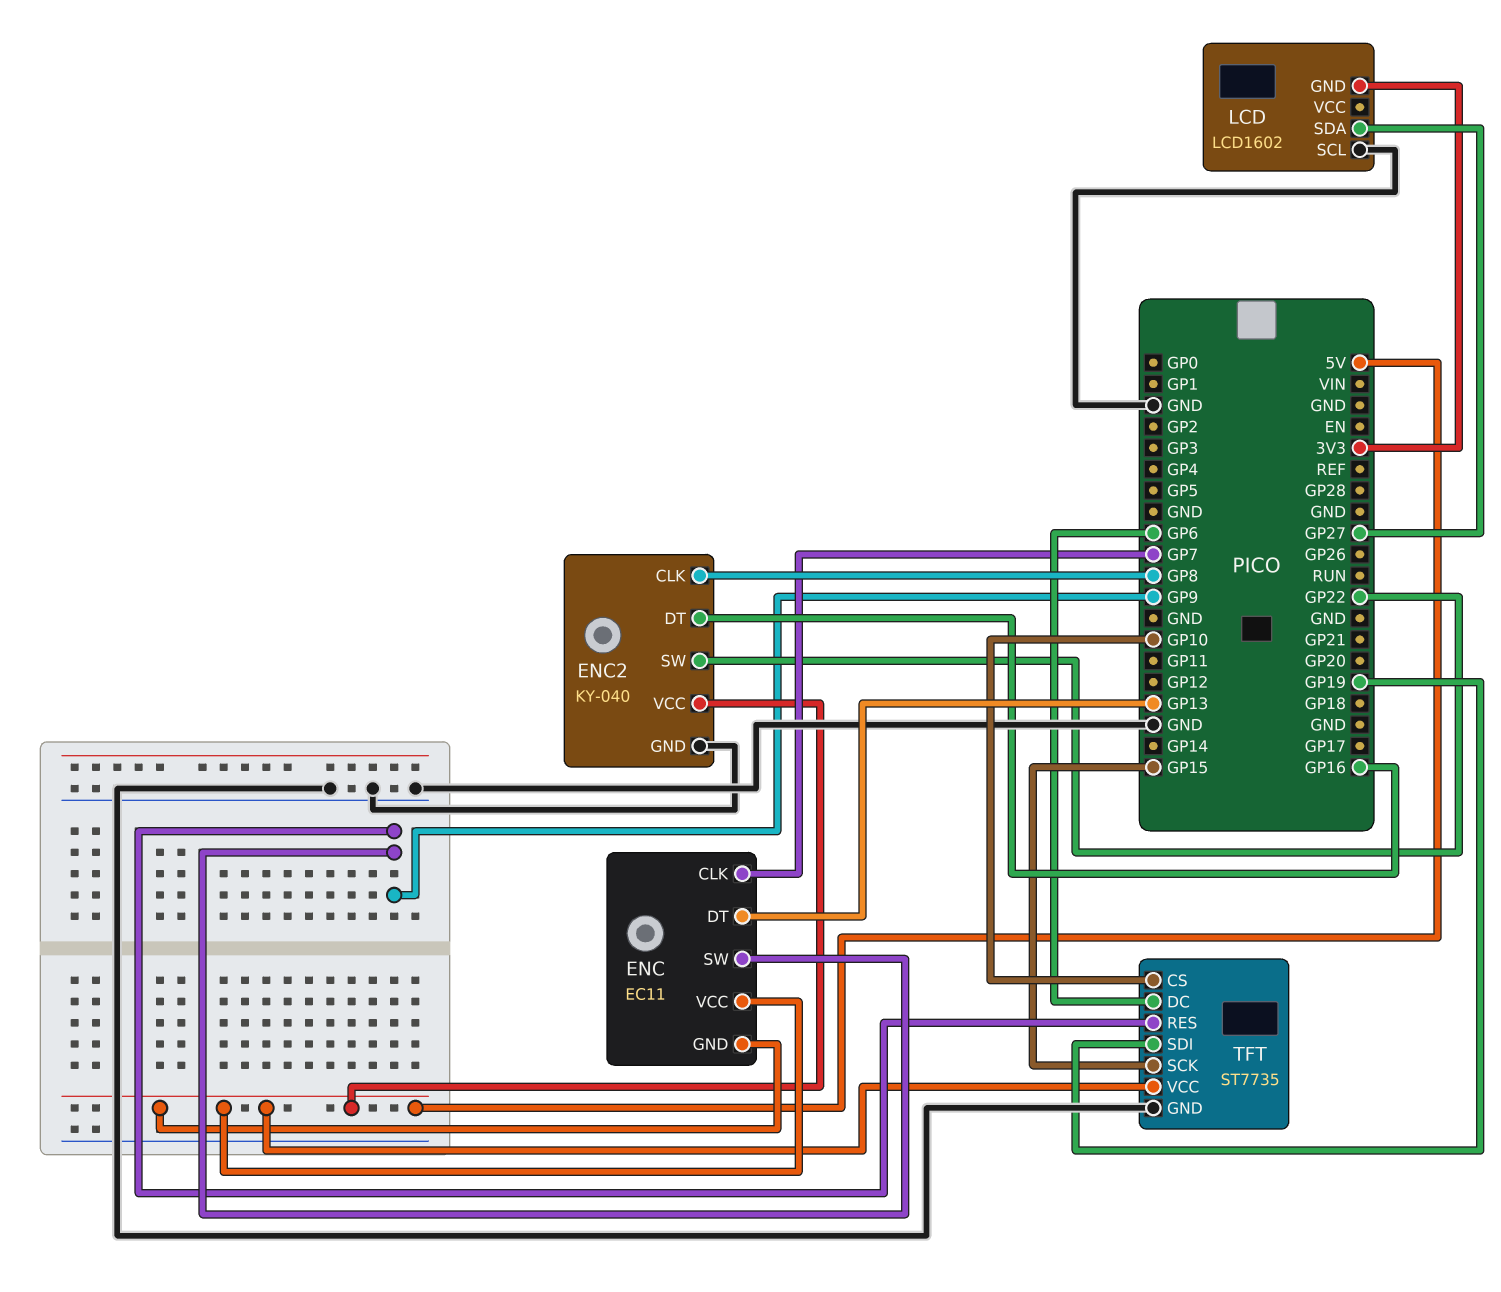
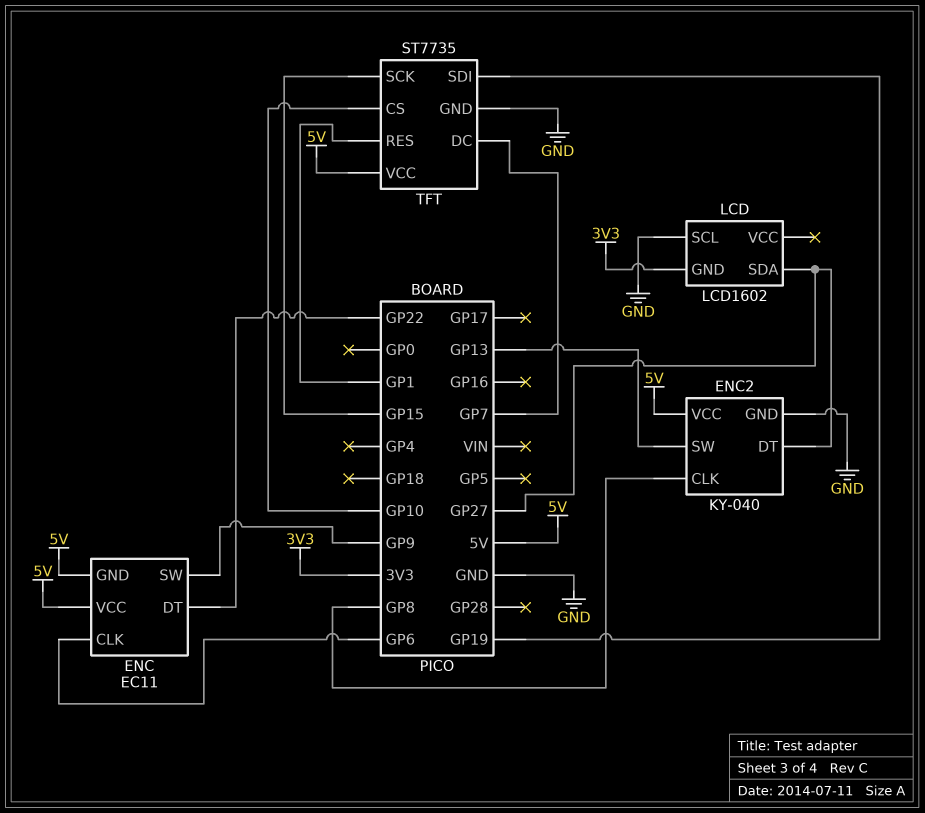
ENC pin CLK: GP7 -> GP6
ENC pin DT: GP13 -> GP22
ENC2 pin DT: GP16 -> GP27
ENC2 pin SW: GP22 -> GP13
TFT pin DC: GP6 -> GP7
TFT pin RES: GP9 -> GP1

